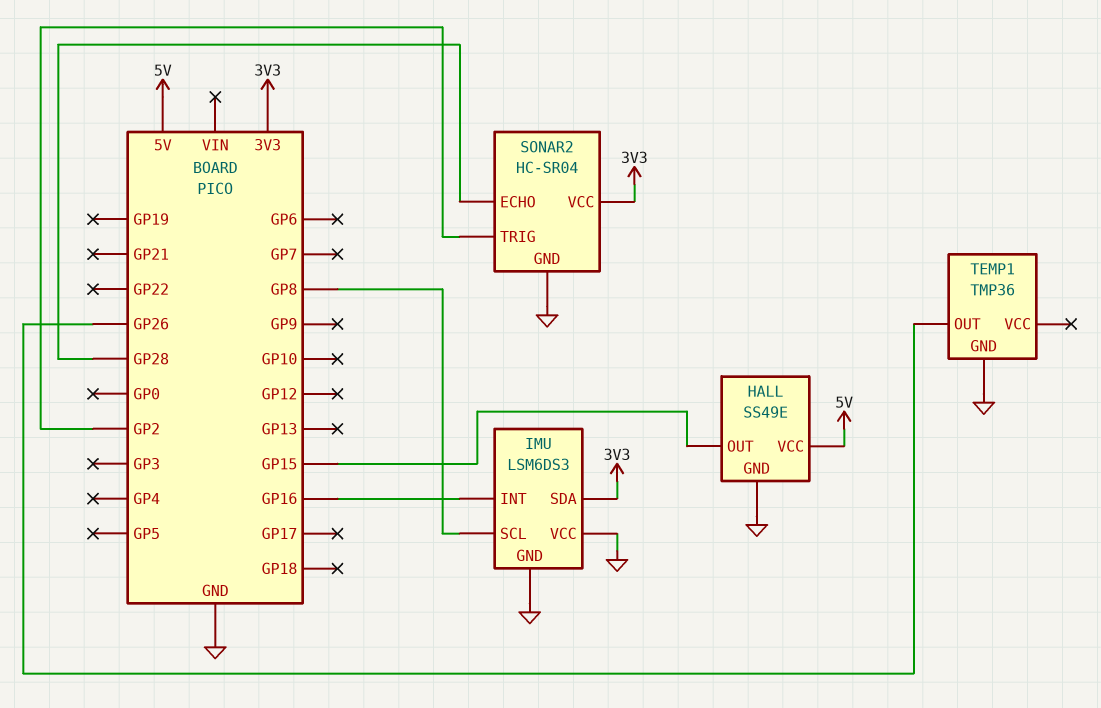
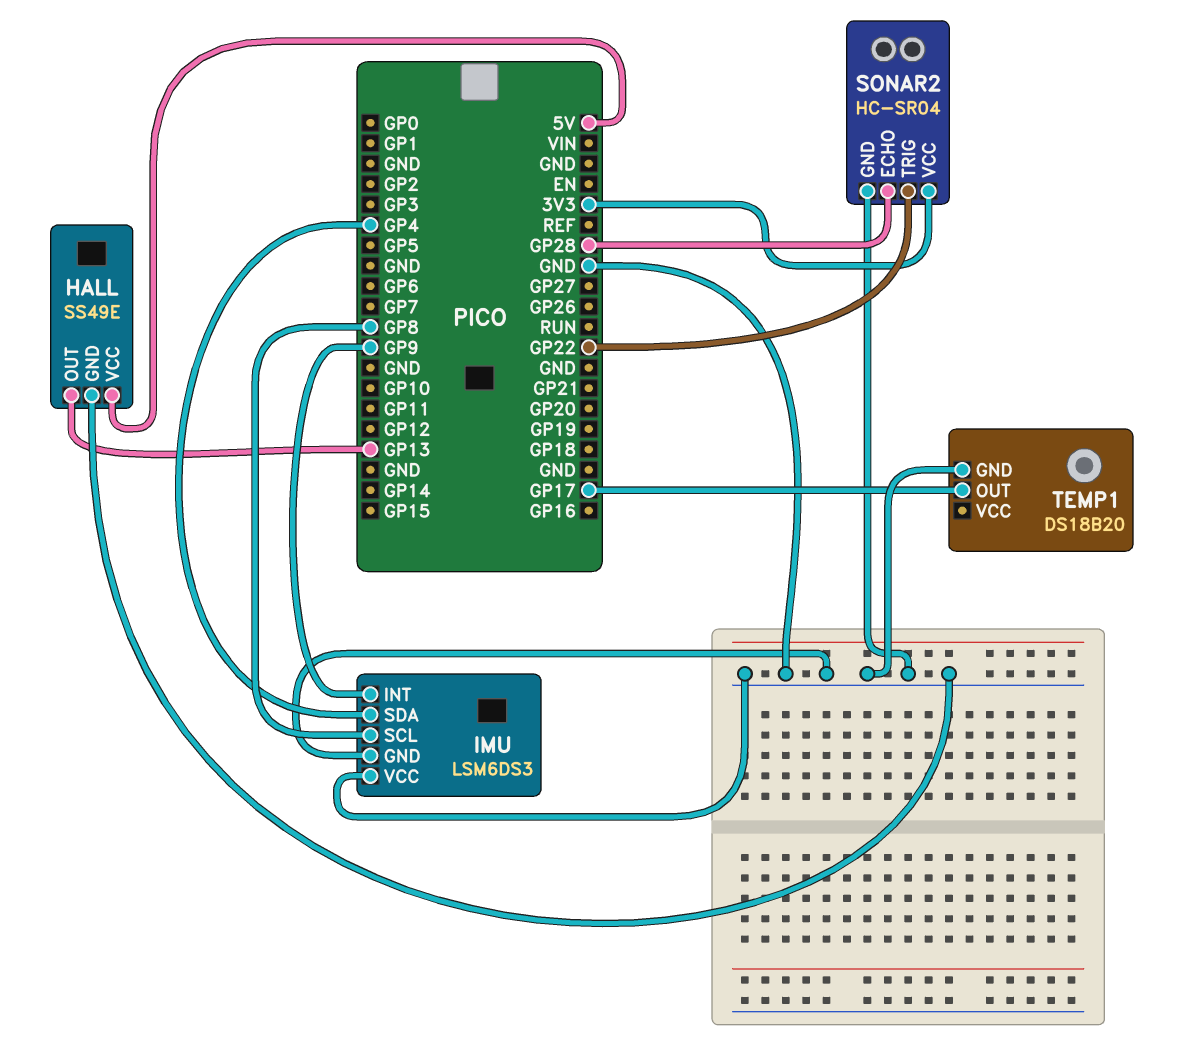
HALL pin OUT: GP15 -> GP13
IMU pin INT: GP16 -> GP9
IMU pin SDA: 3V3 -> GP4
SONAR2 pin TRIG: GP2 -> GP22
TEMP1: TMP36 -> DS18B20
TEMP1 pin OUT: GP26 -> GP17

